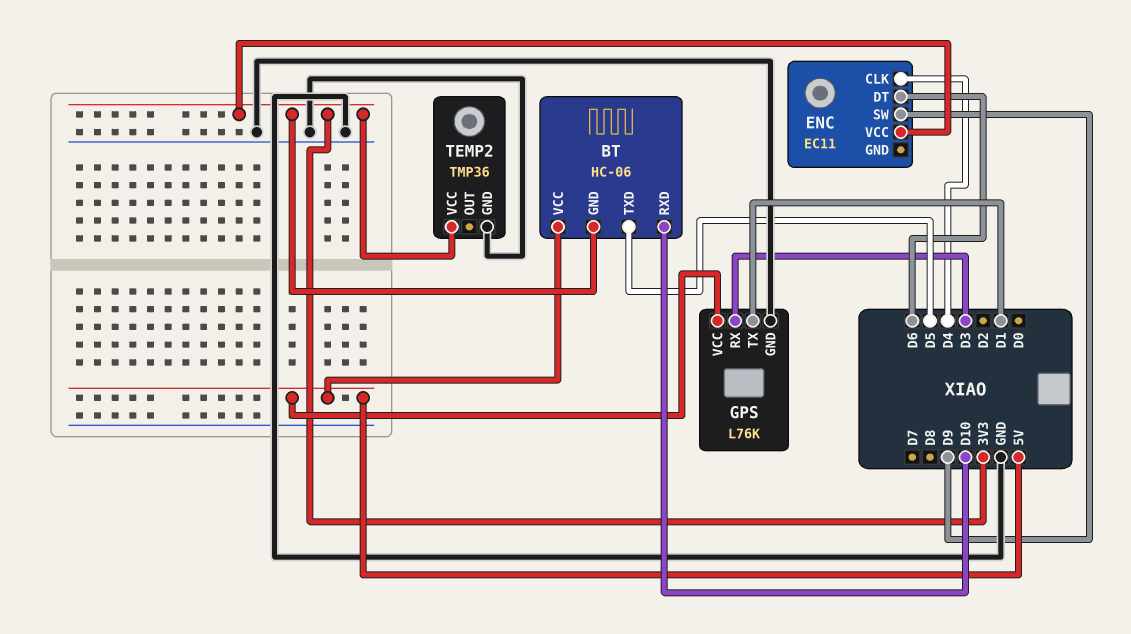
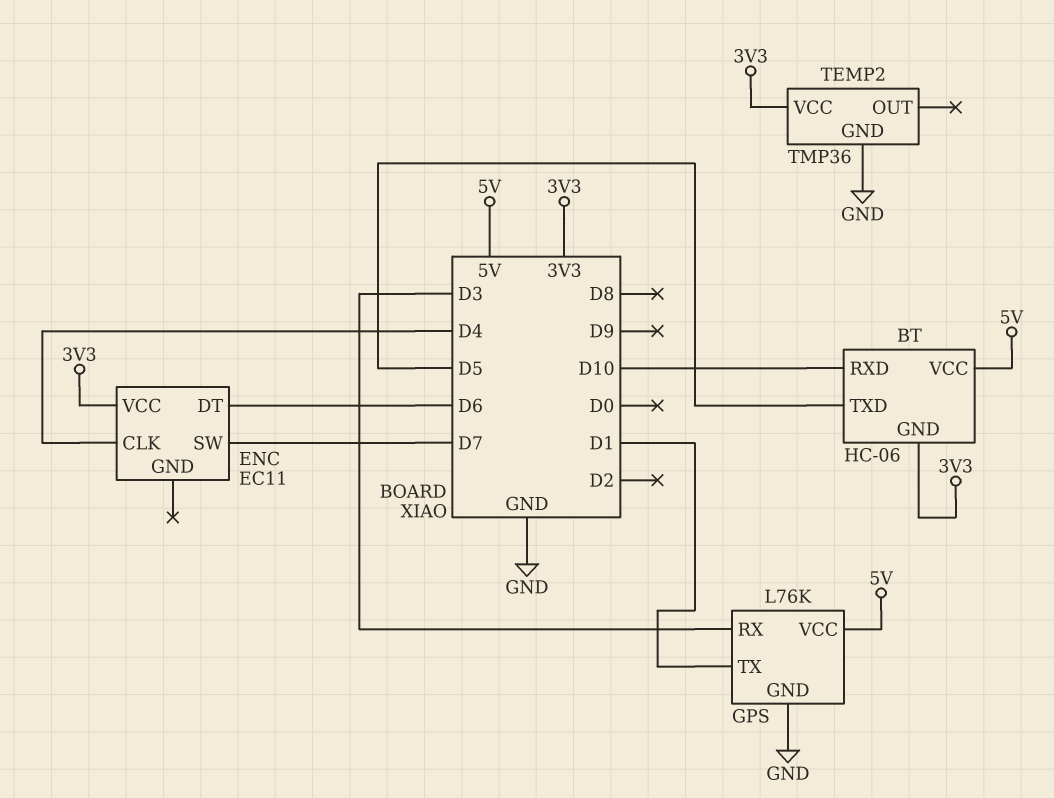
ENC pin SW: D9 -> D7

